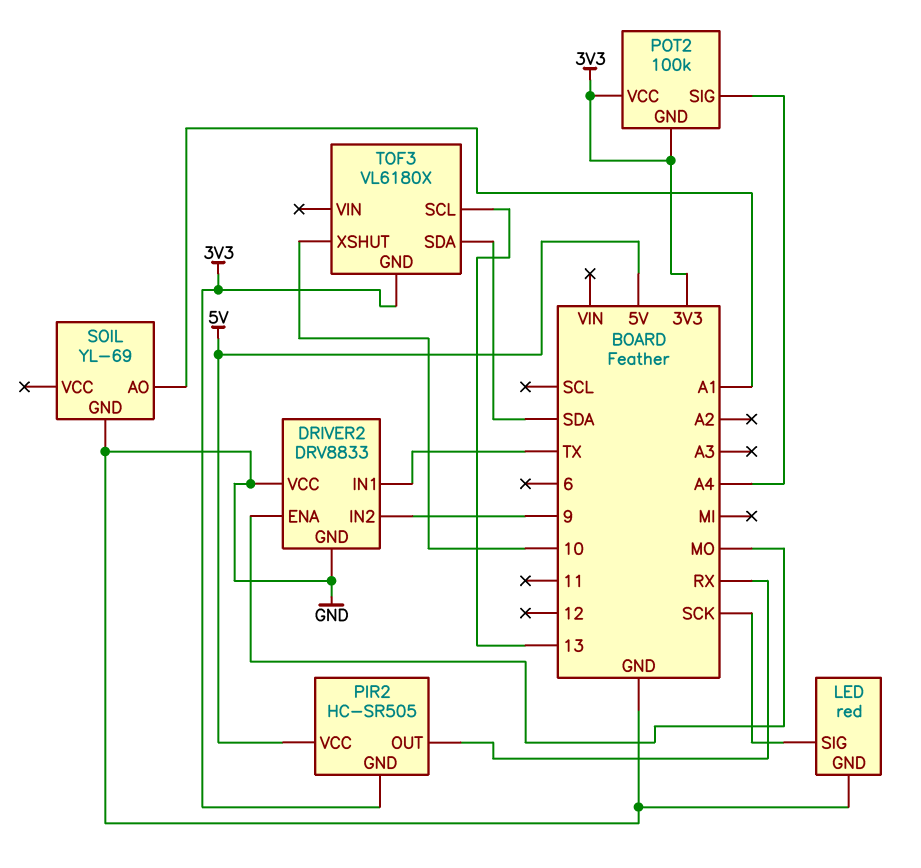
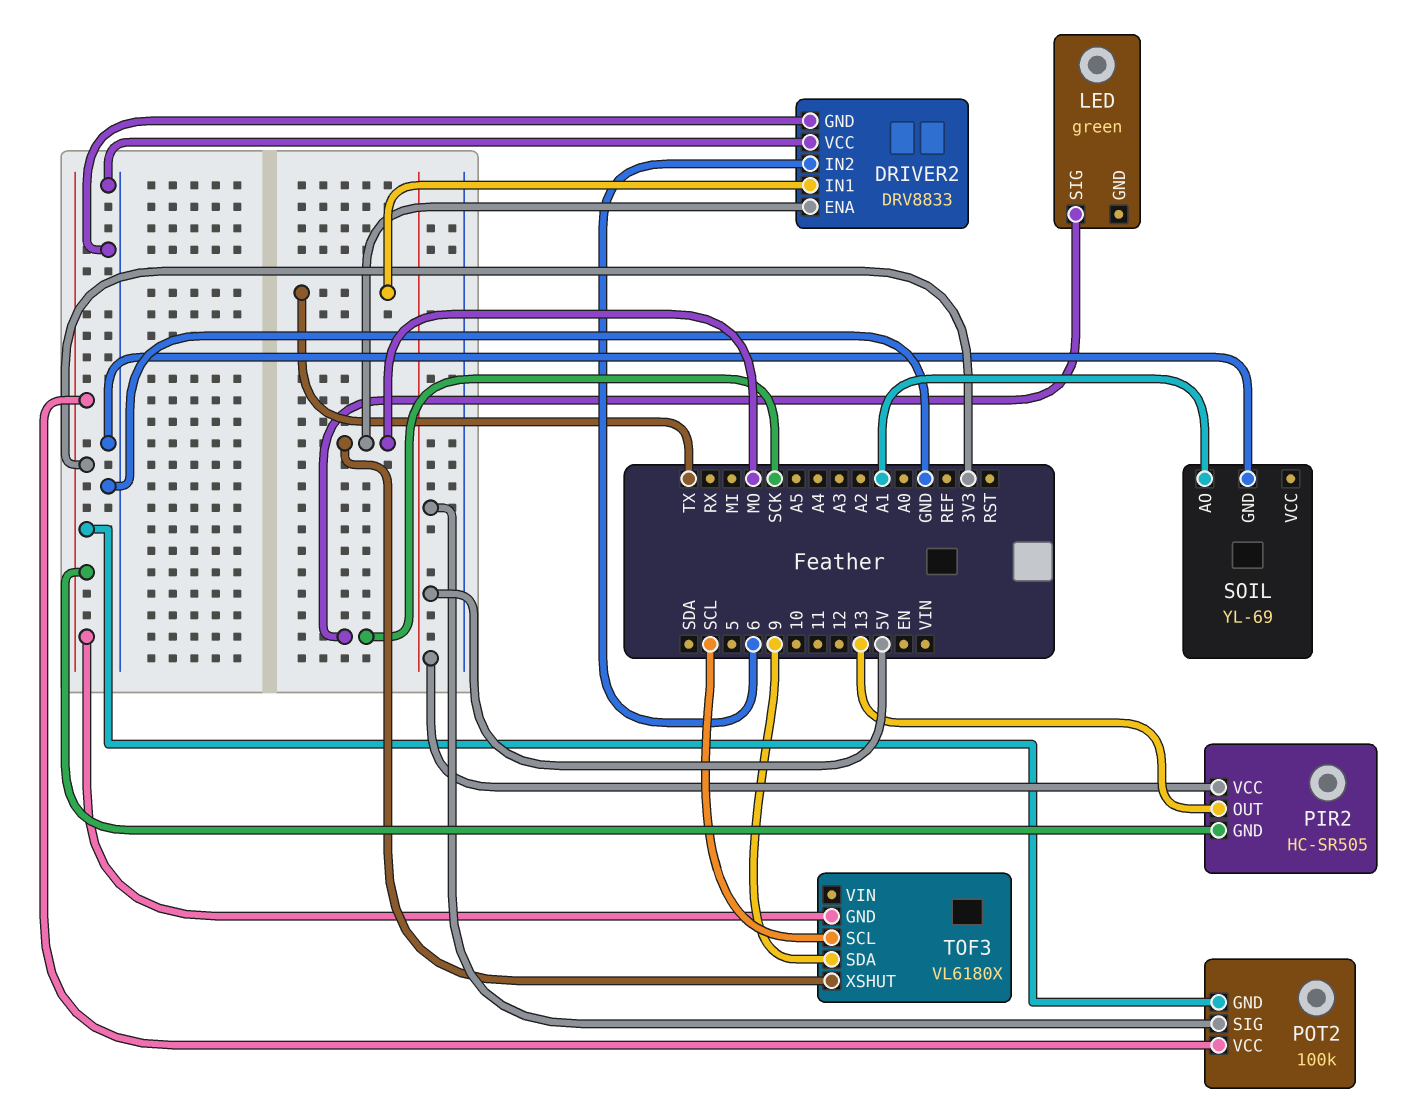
DRIVER2 pin IN2: 9 -> 6
LED: red -> green
LED pin GND: GND -> none
PIR2 pin OUT: RX -> 13
POT2 pin SIG: A4 -> 5V
TOF3 pin SCL: 13 -> SCL
TOF3 pin SDA: SDA -> 9
TOF3 pin XSHUT: 10 -> MO

